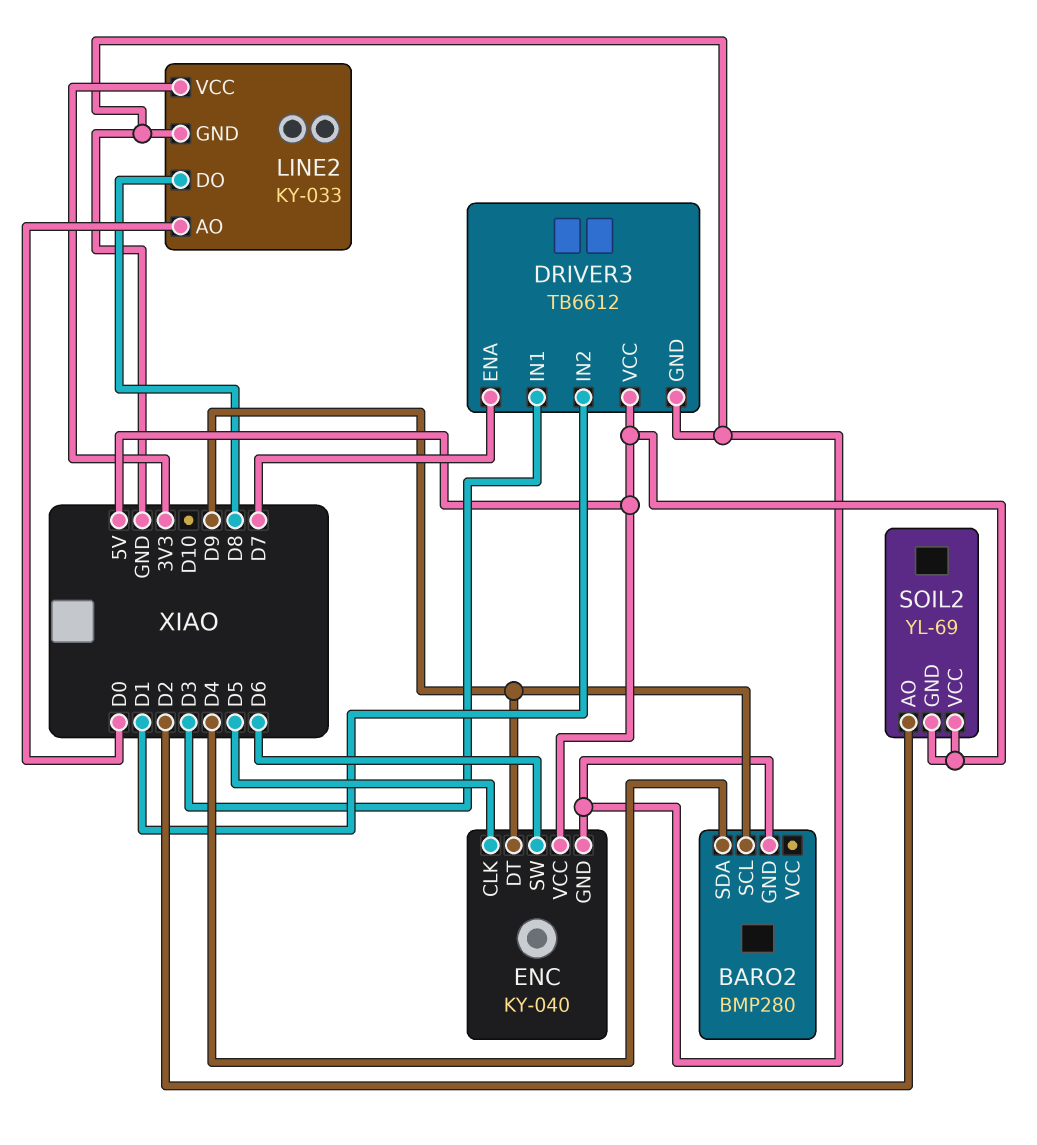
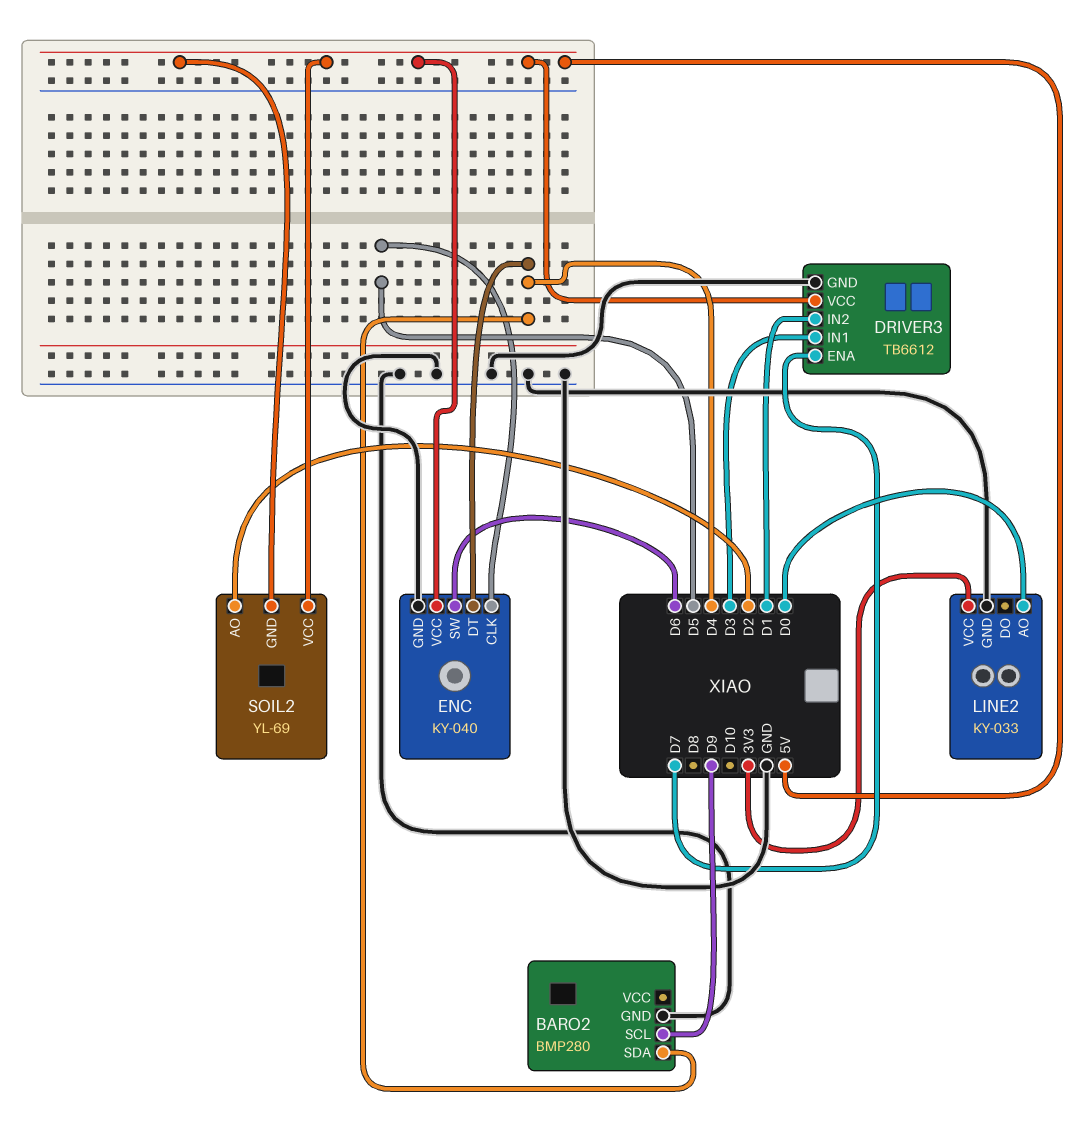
ENC pin DT: D9 -> D4
LINE2 pin DO: D8 -> none

